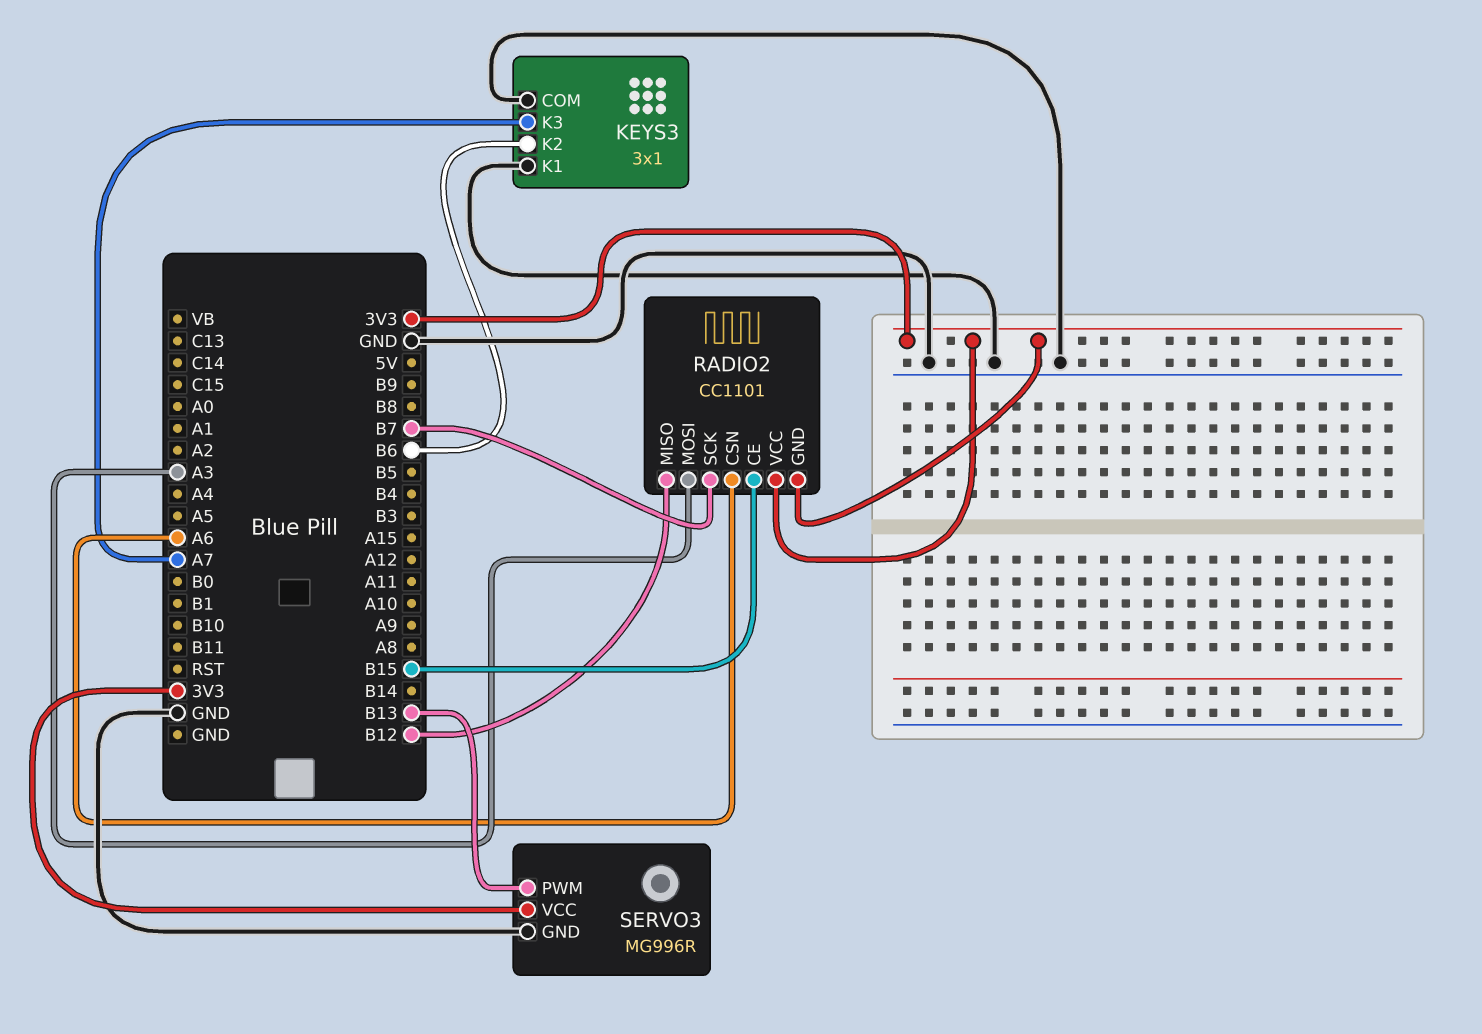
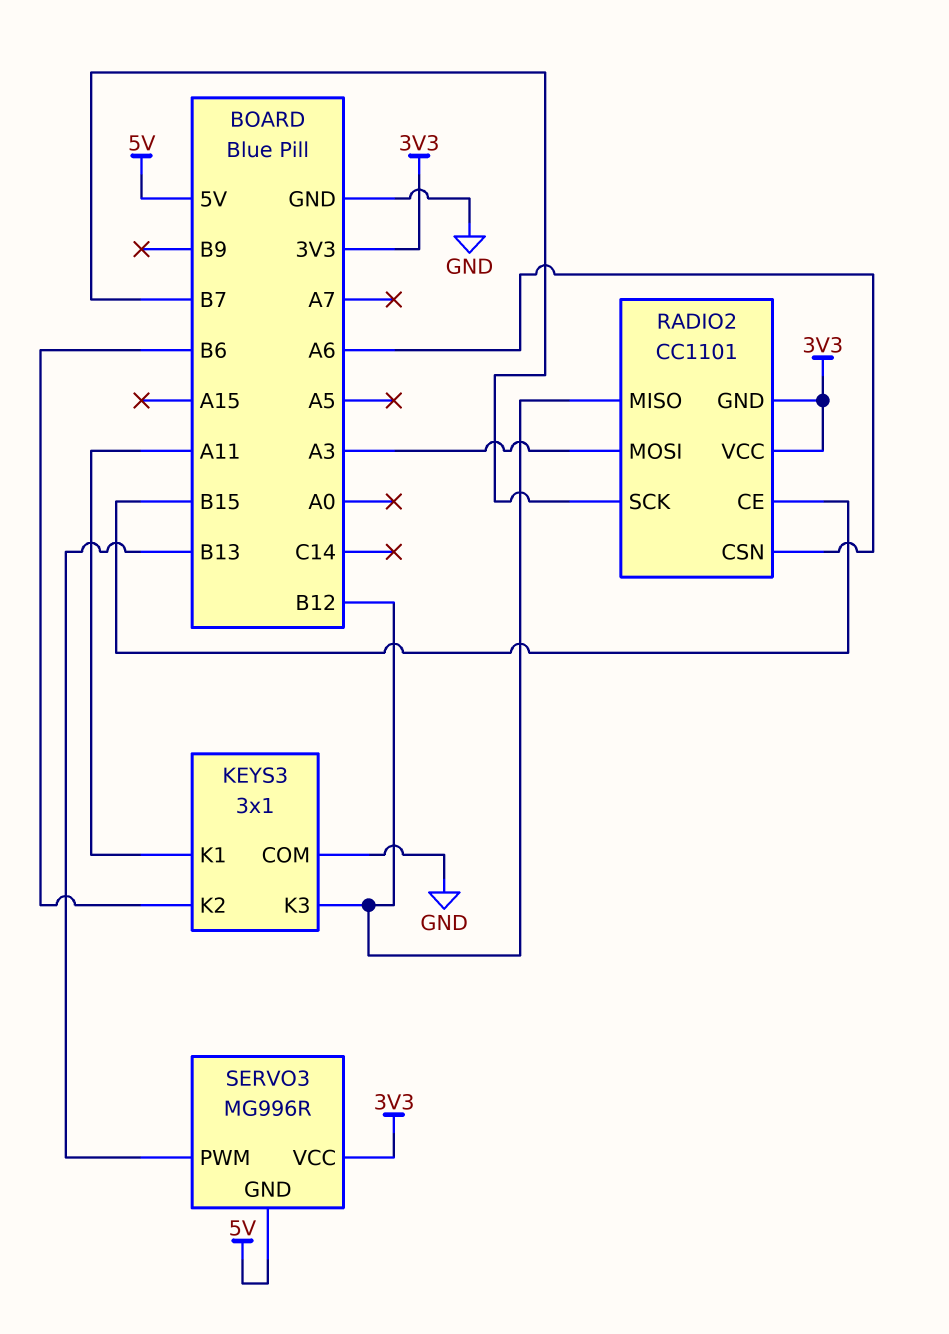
KEYS3 pin K1: GND -> A11
KEYS3 pin K3: A7 -> B12
SERVO3 pin GND: GND -> 5V

